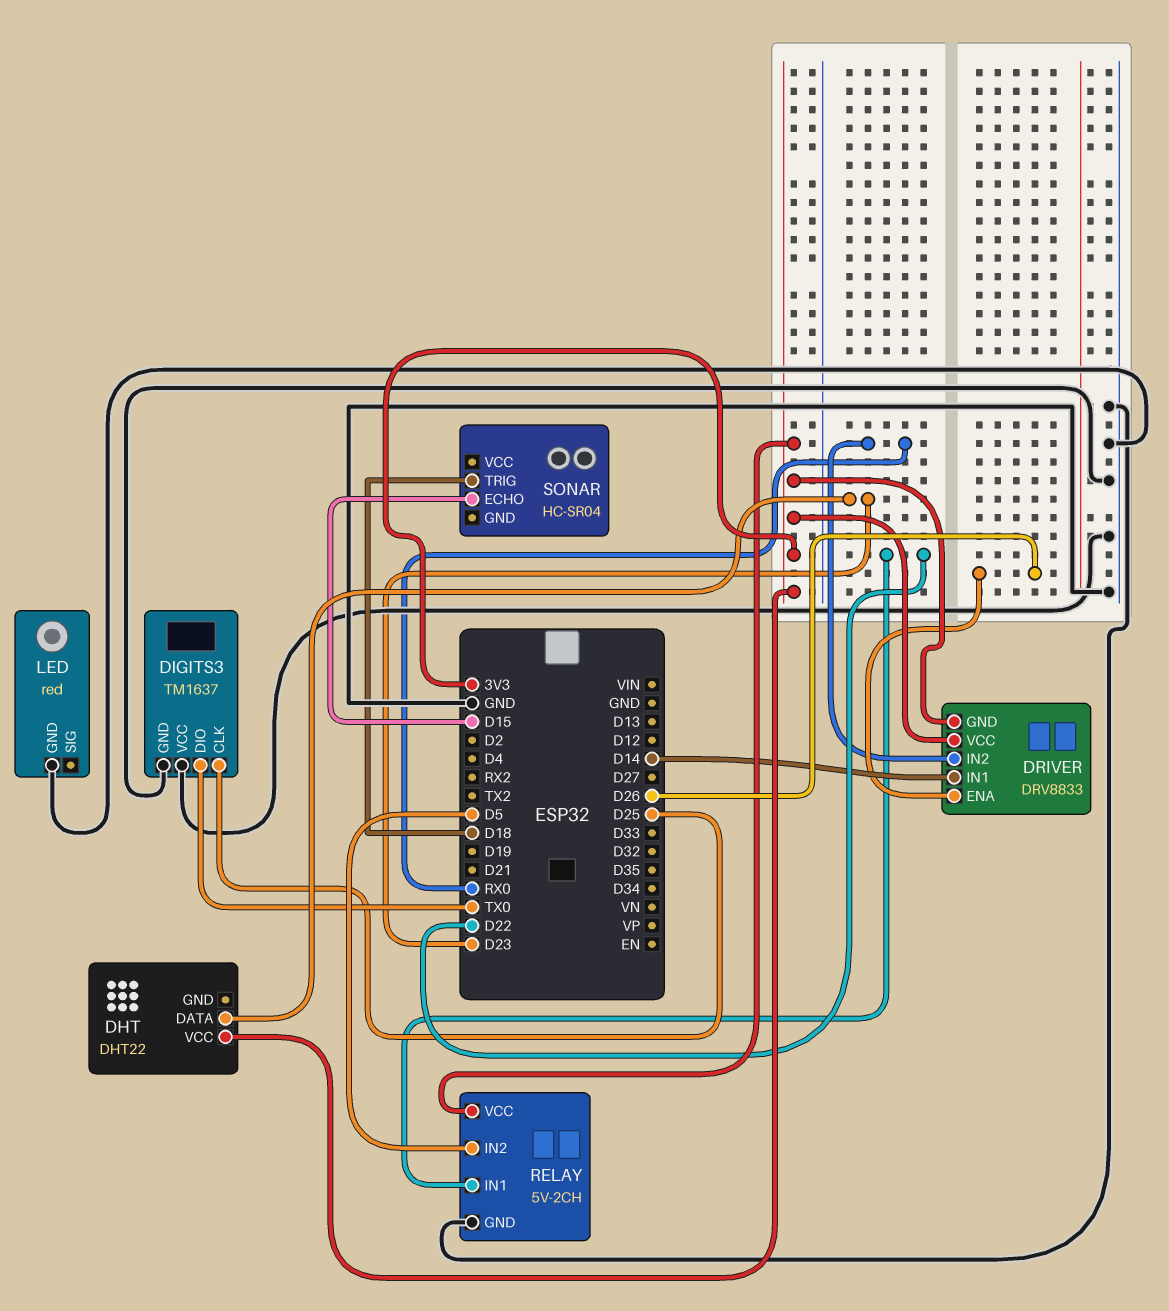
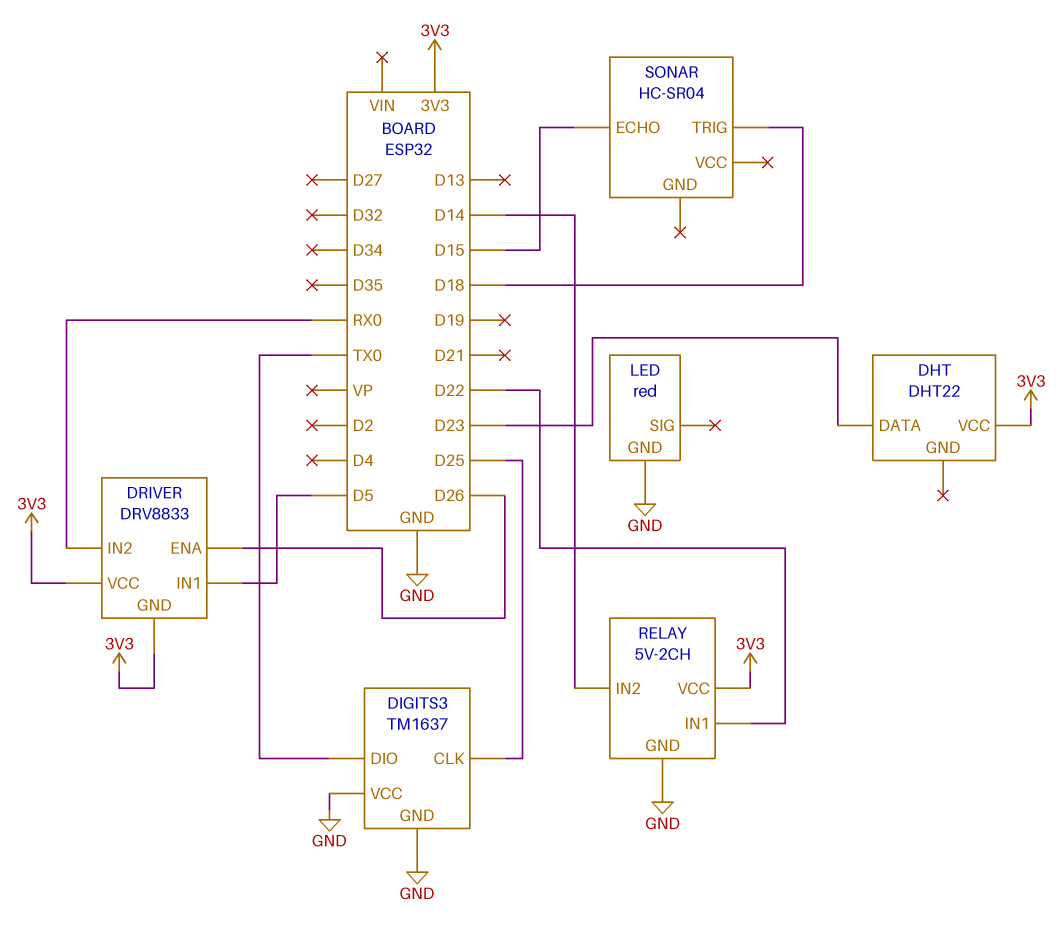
DRIVER pin IN1: D14 -> D5
RELAY pin IN2: D5 -> D14

